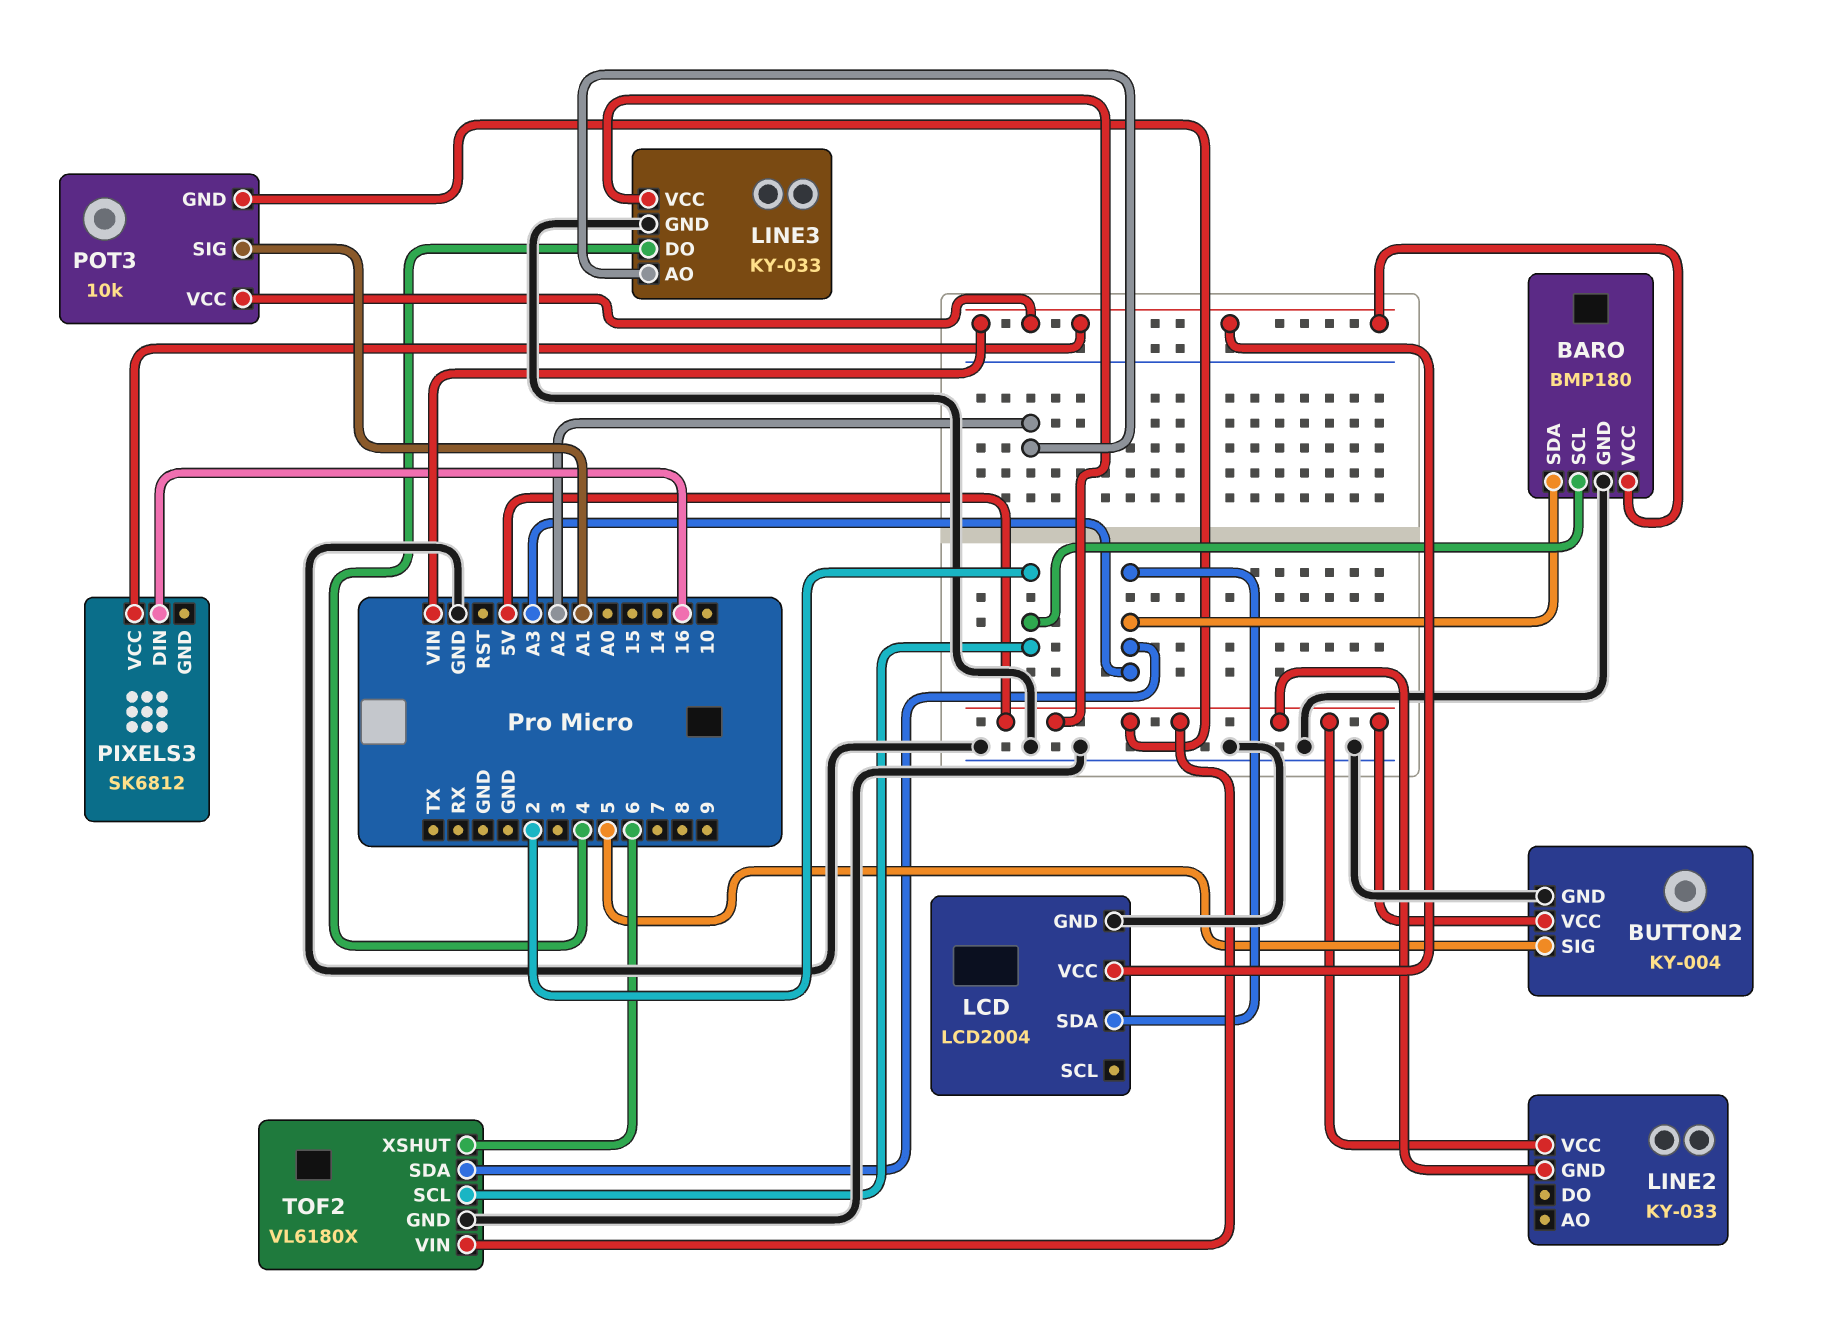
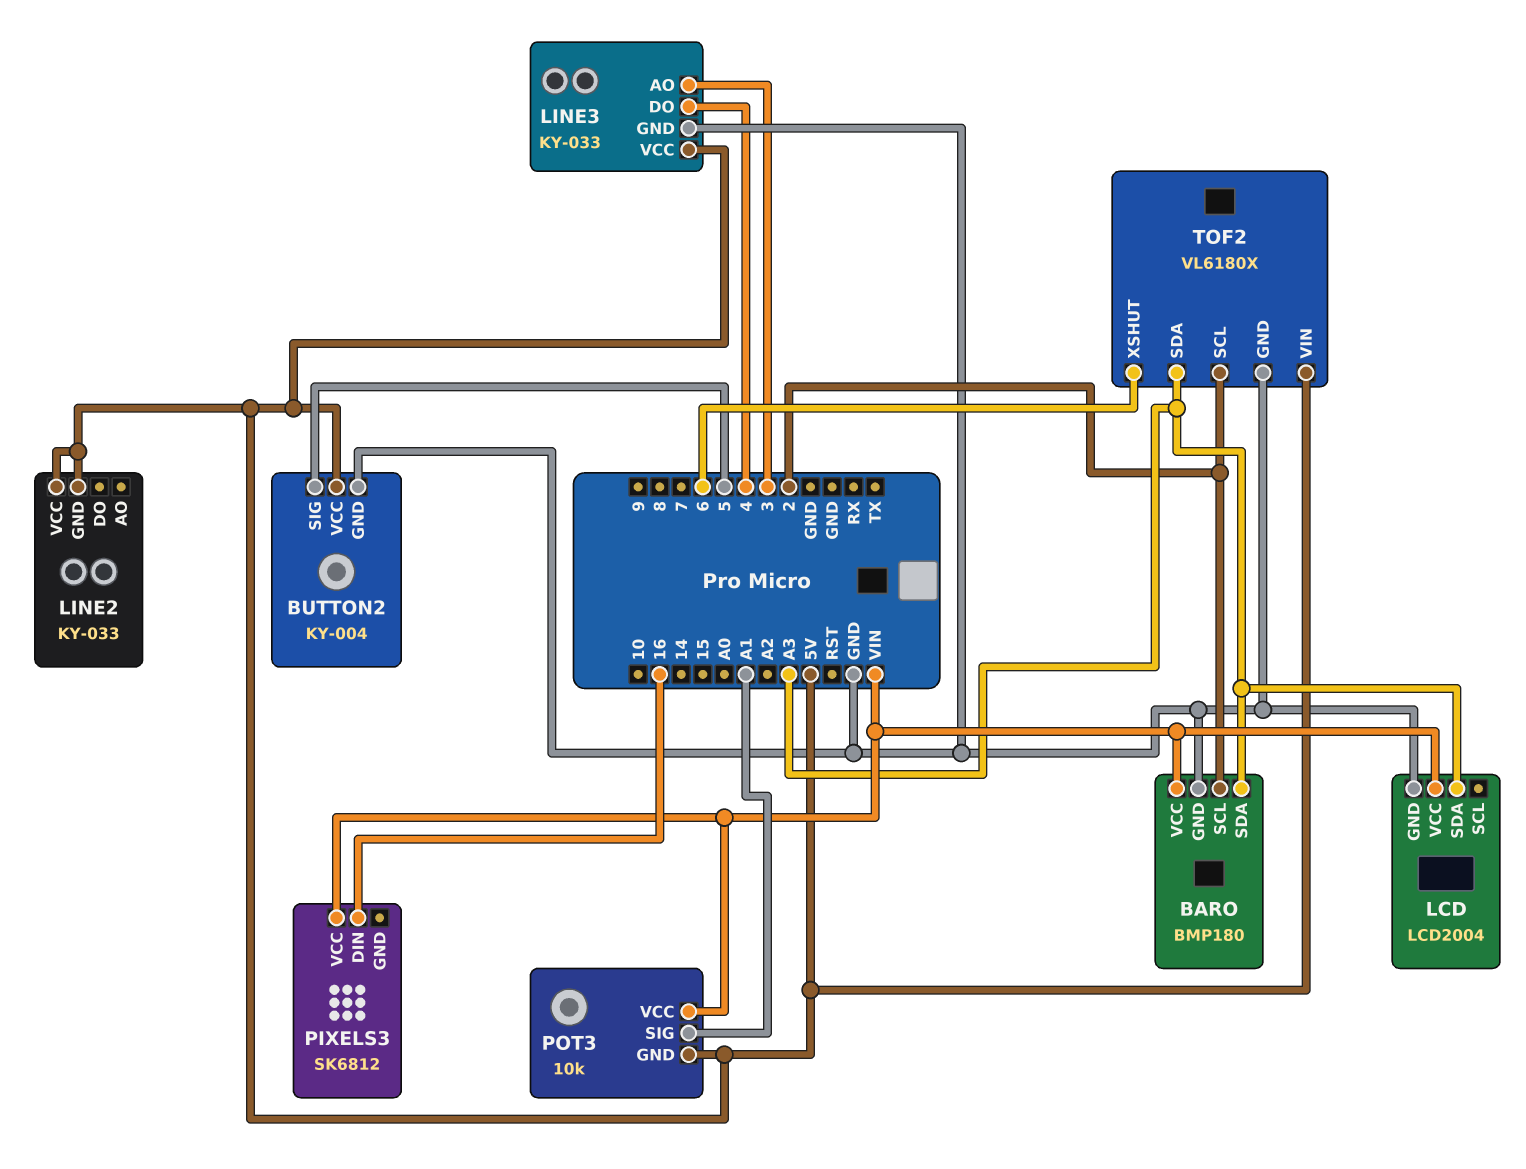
LINE3 pin AO: A2 -> 3

